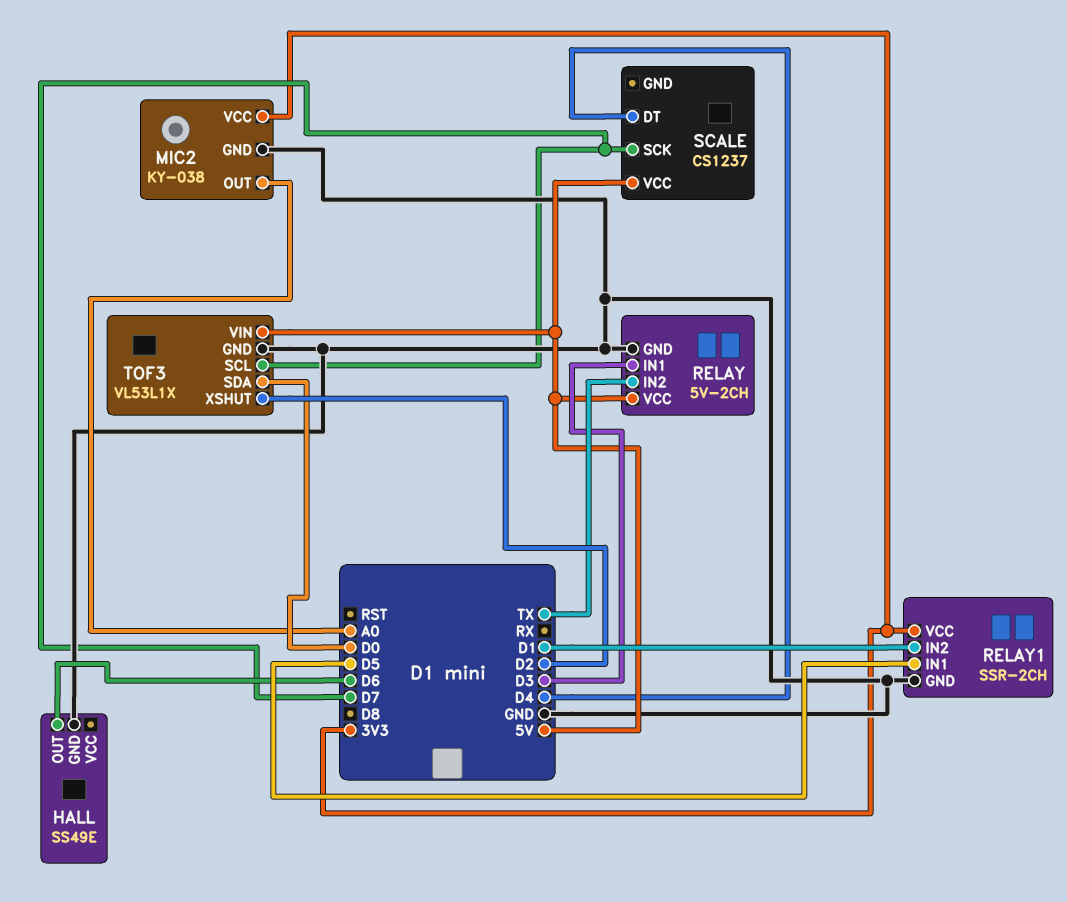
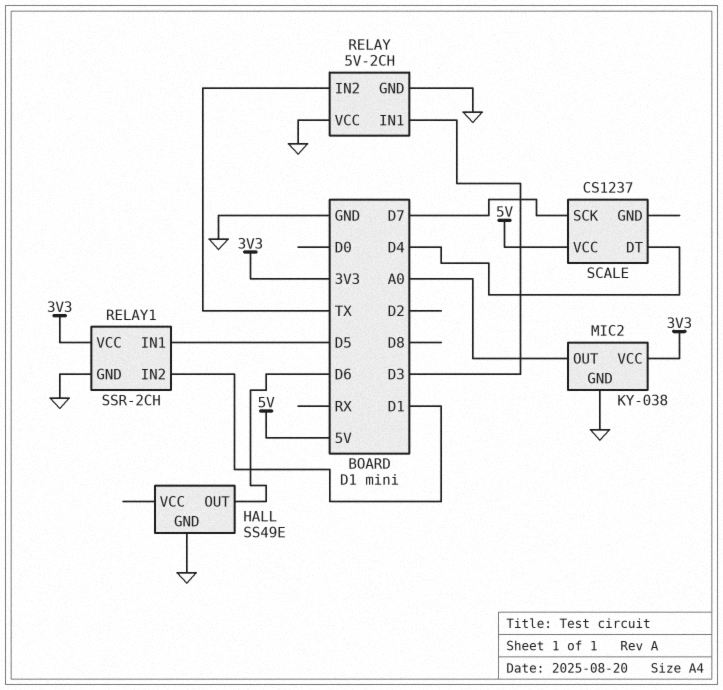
RELAY pin VCC: 5V -> GND
TOF3: VL53L1X -> none
TOF3 pin GND: GND -> none
TOF3 pin SCL: D7 -> none
TOF3 pin SDA: D0 -> none
TOF3 pin VIN: 5V -> none
TOF3 pin XSHUT: D2 -> none

